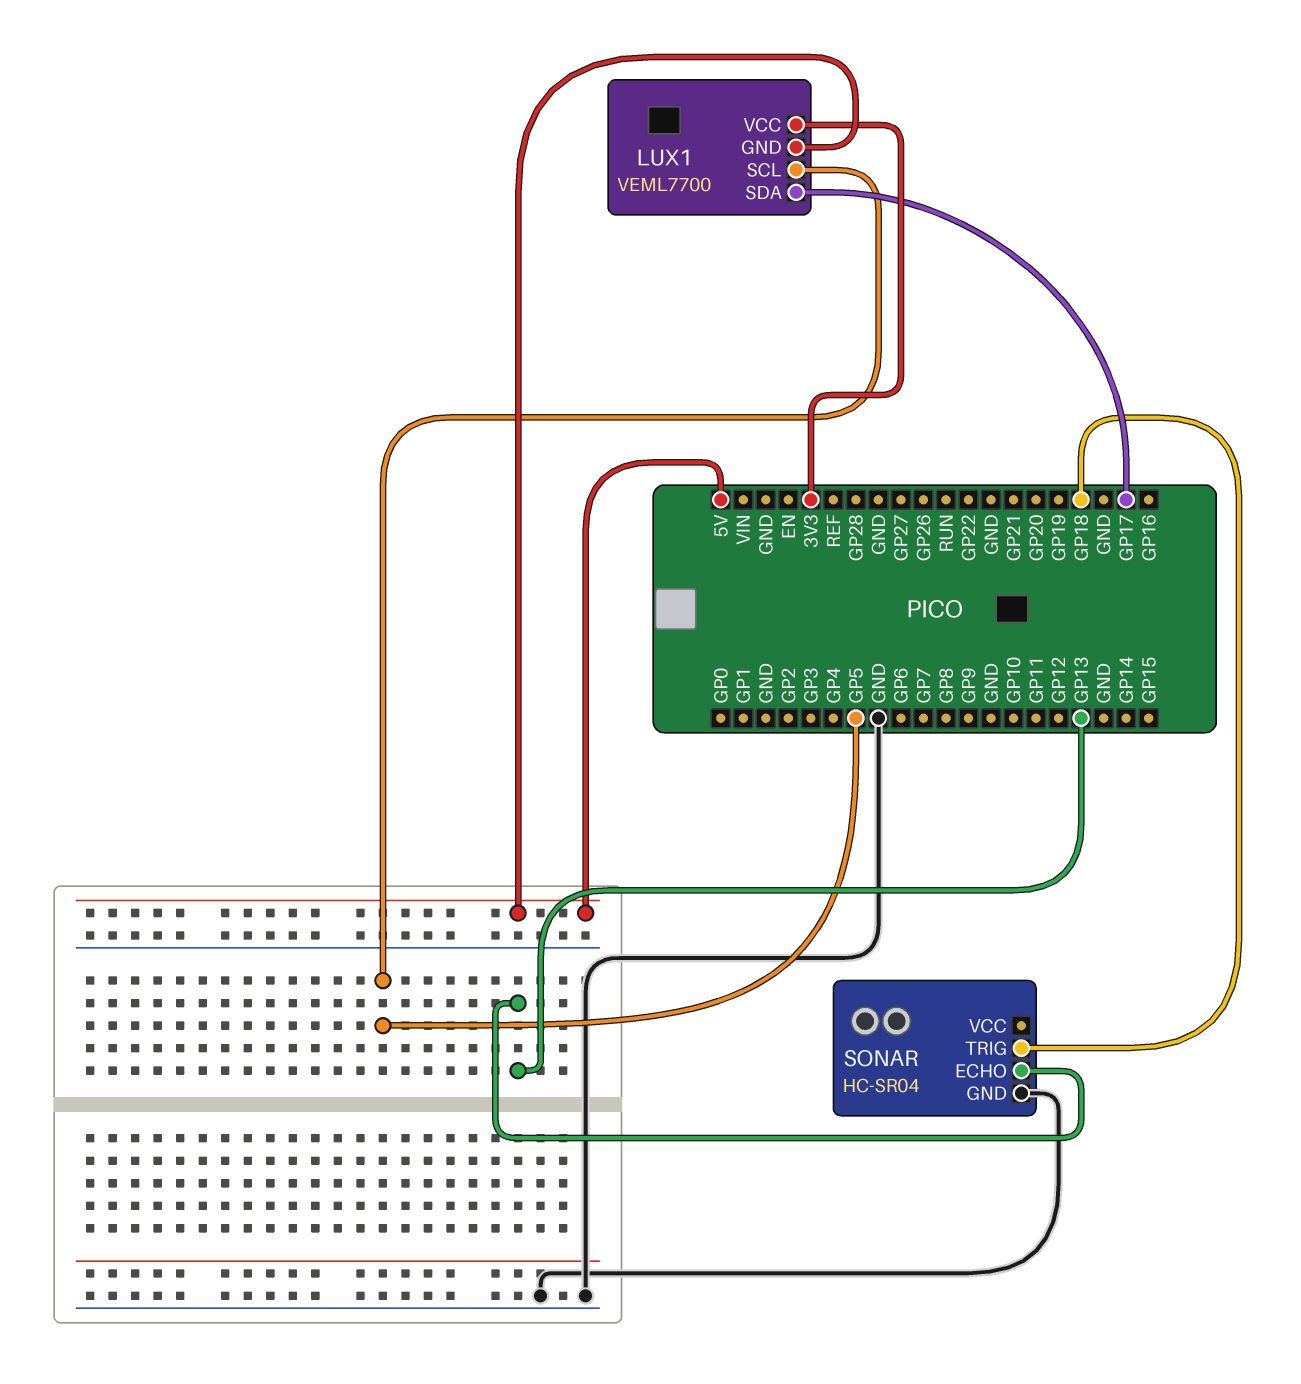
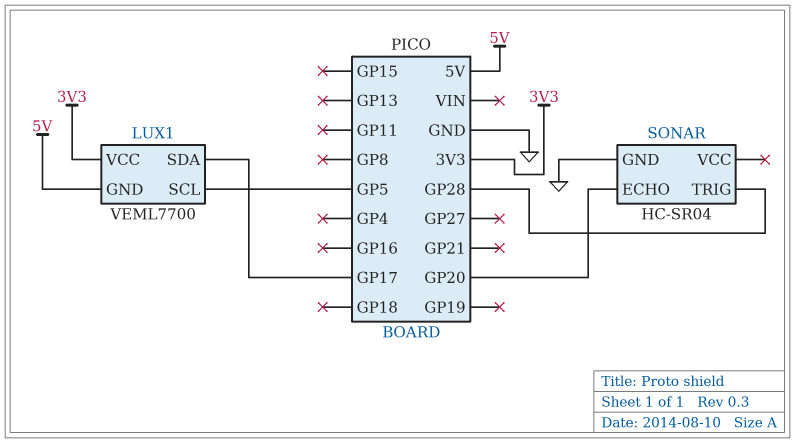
SONAR pin ECHO: GP13 -> GP20
SONAR pin TRIG: GP18 -> GP28

